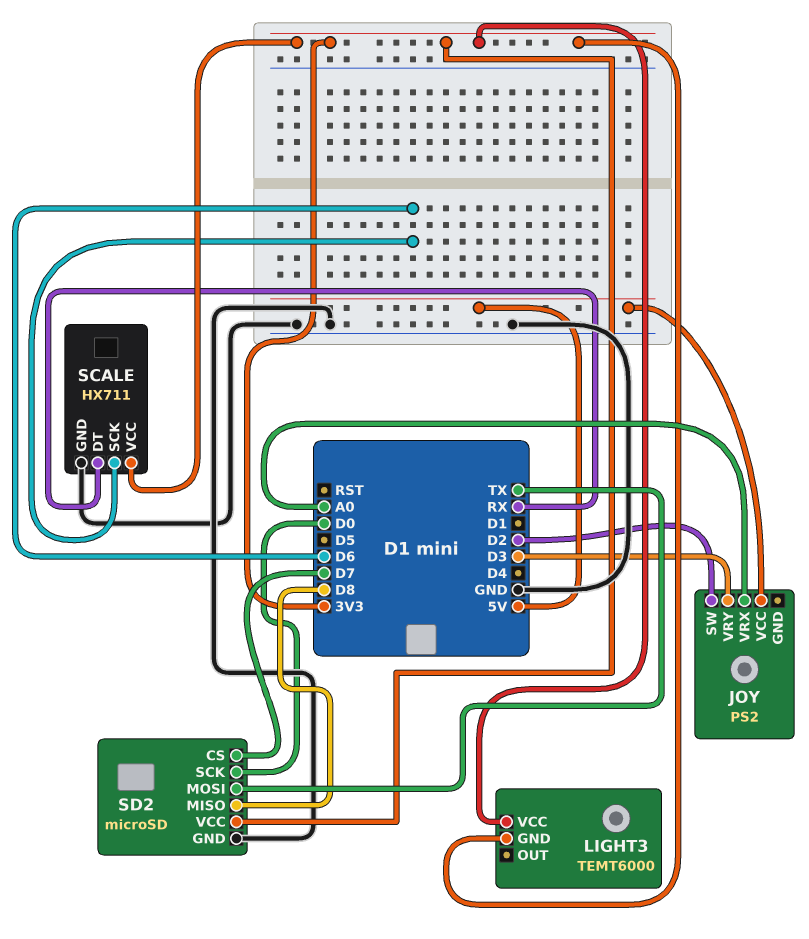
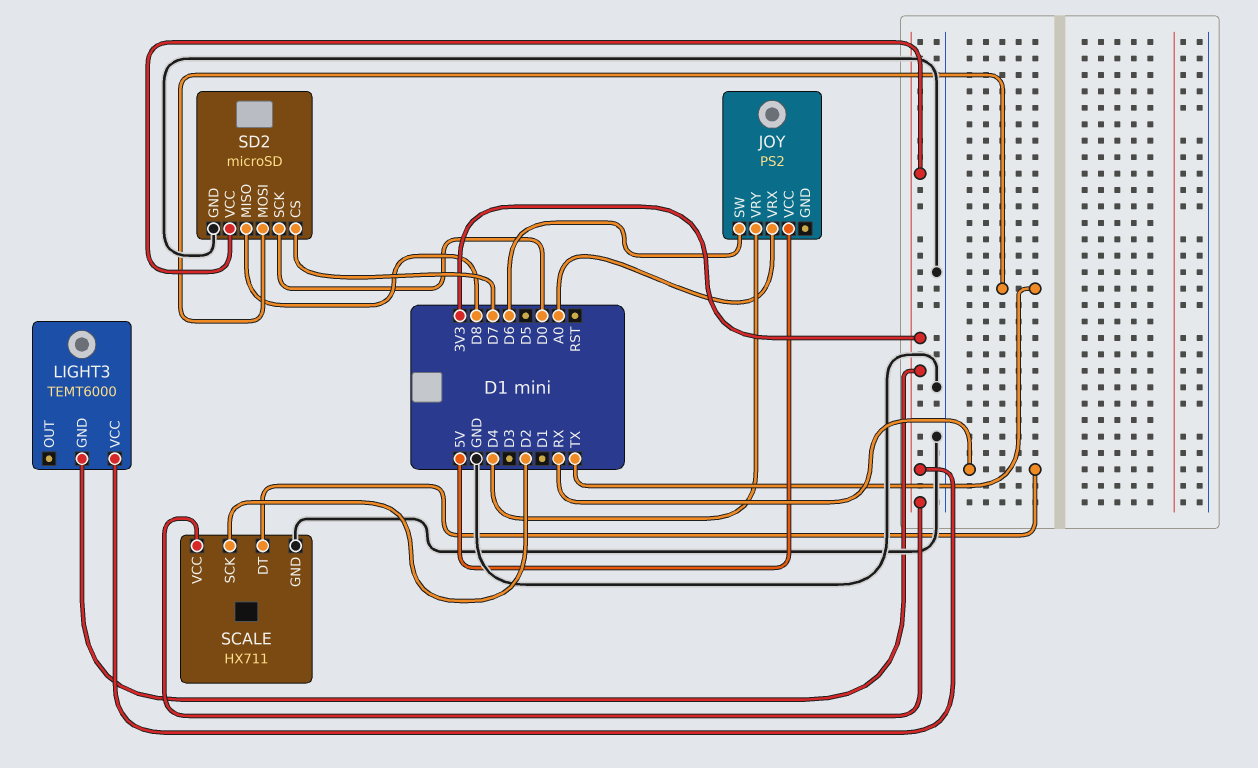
JOY pin SW: D2 -> D6
JOY pin VRY: D3 -> D4
SCALE pin SCK: D6 -> D2

